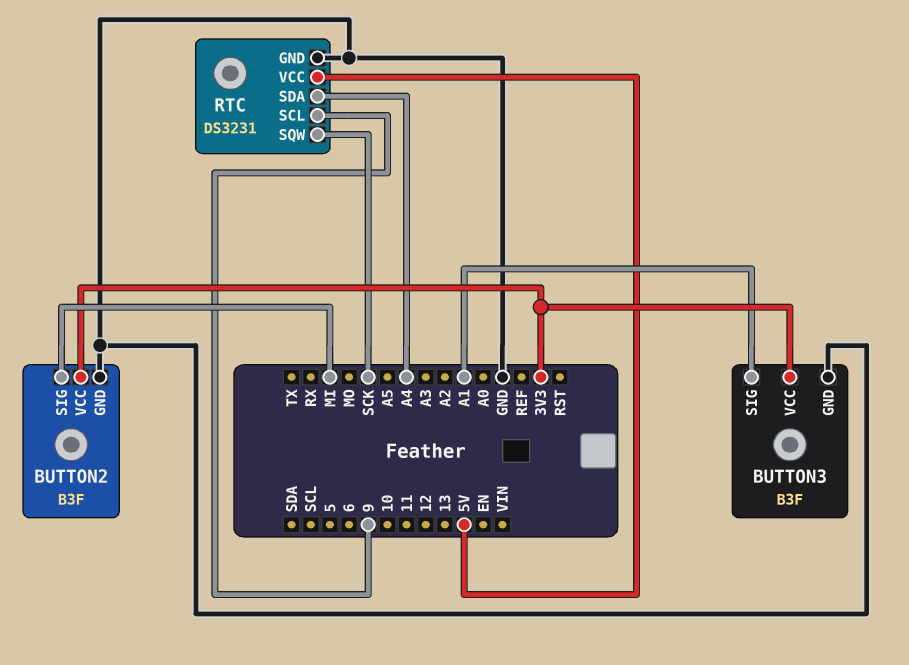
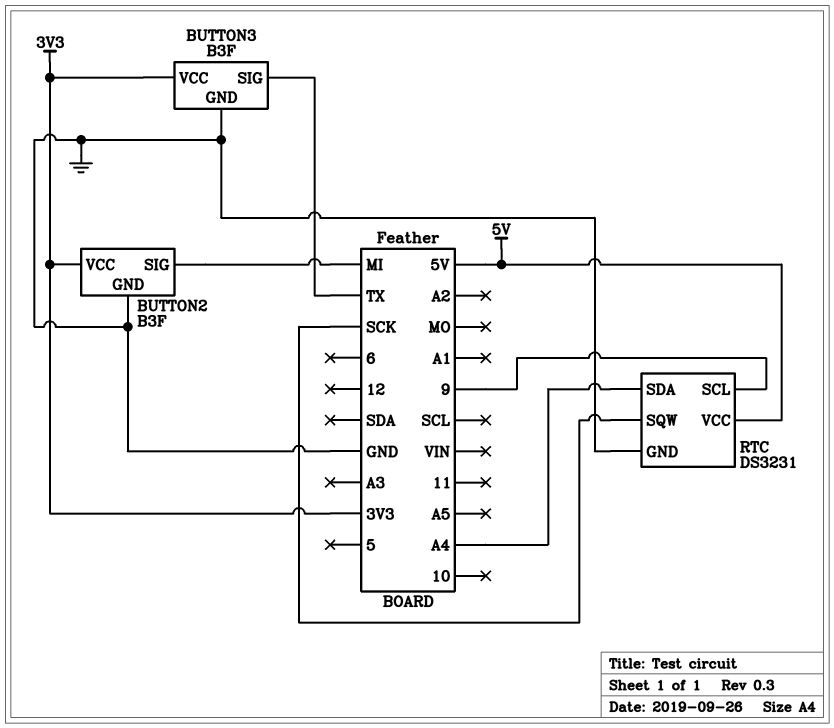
BUTTON3 pin SIG: A1 -> TX

